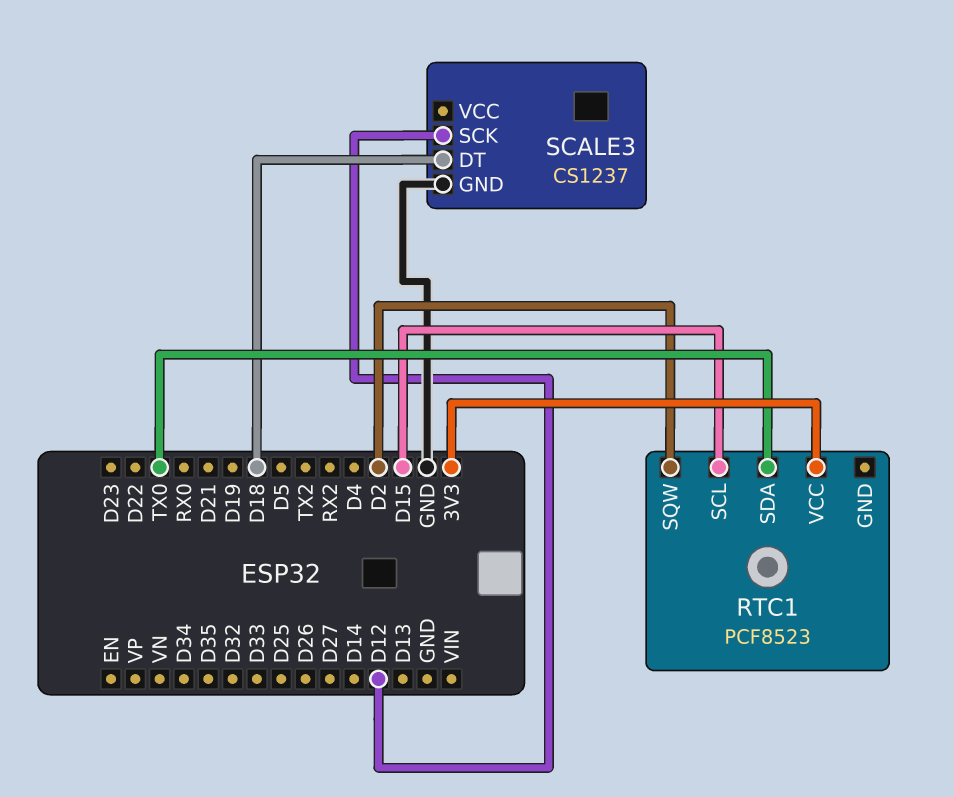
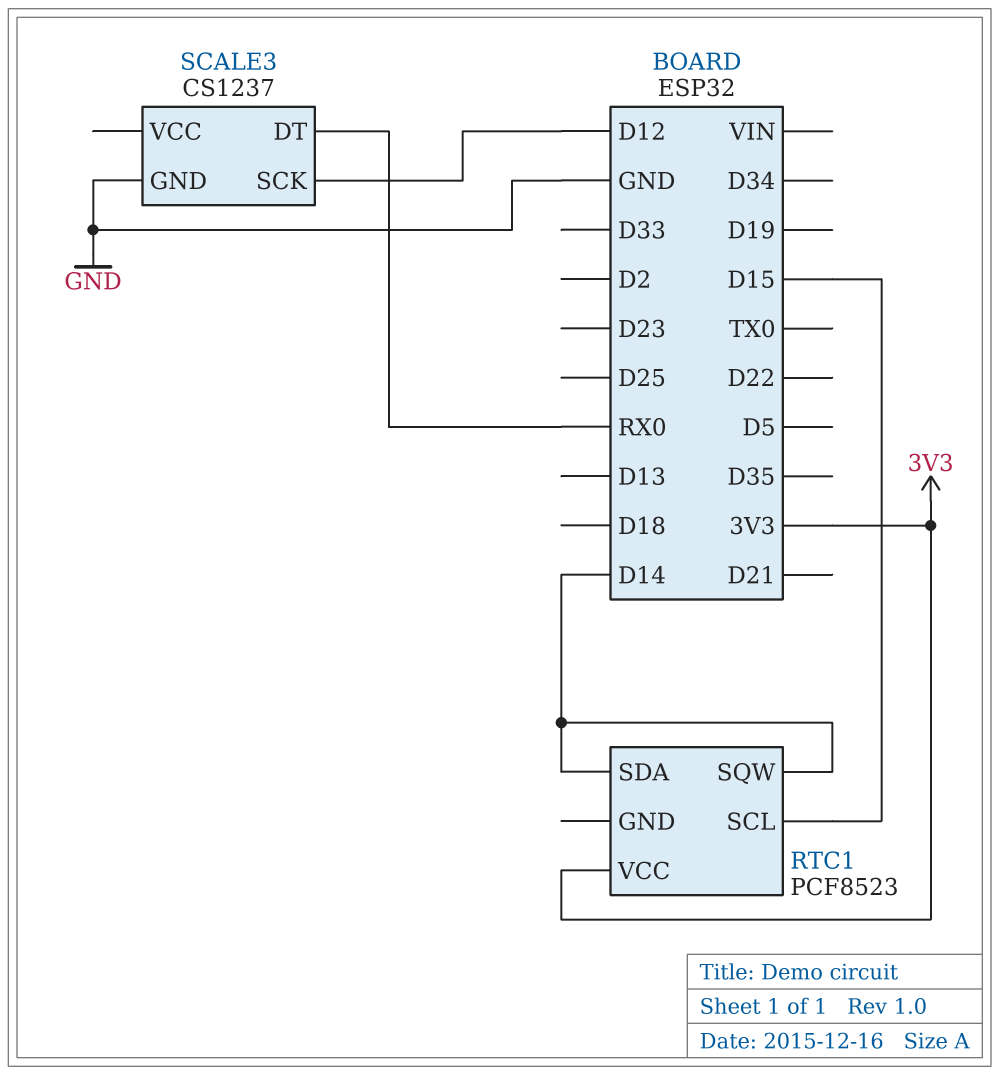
RTC1 pin SDA: TX0 -> D14
RTC1 pin SQW: D2 -> D14
SCALE3 pin DT: D18 -> RX0

